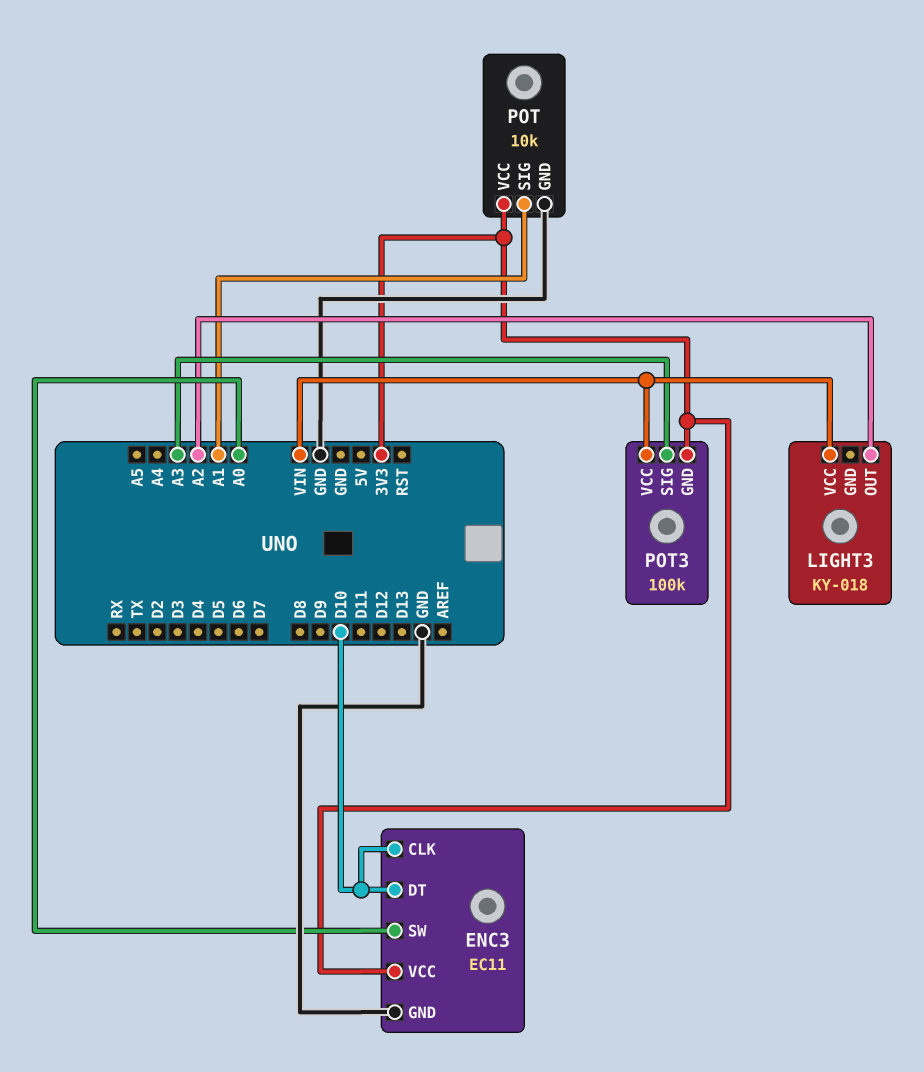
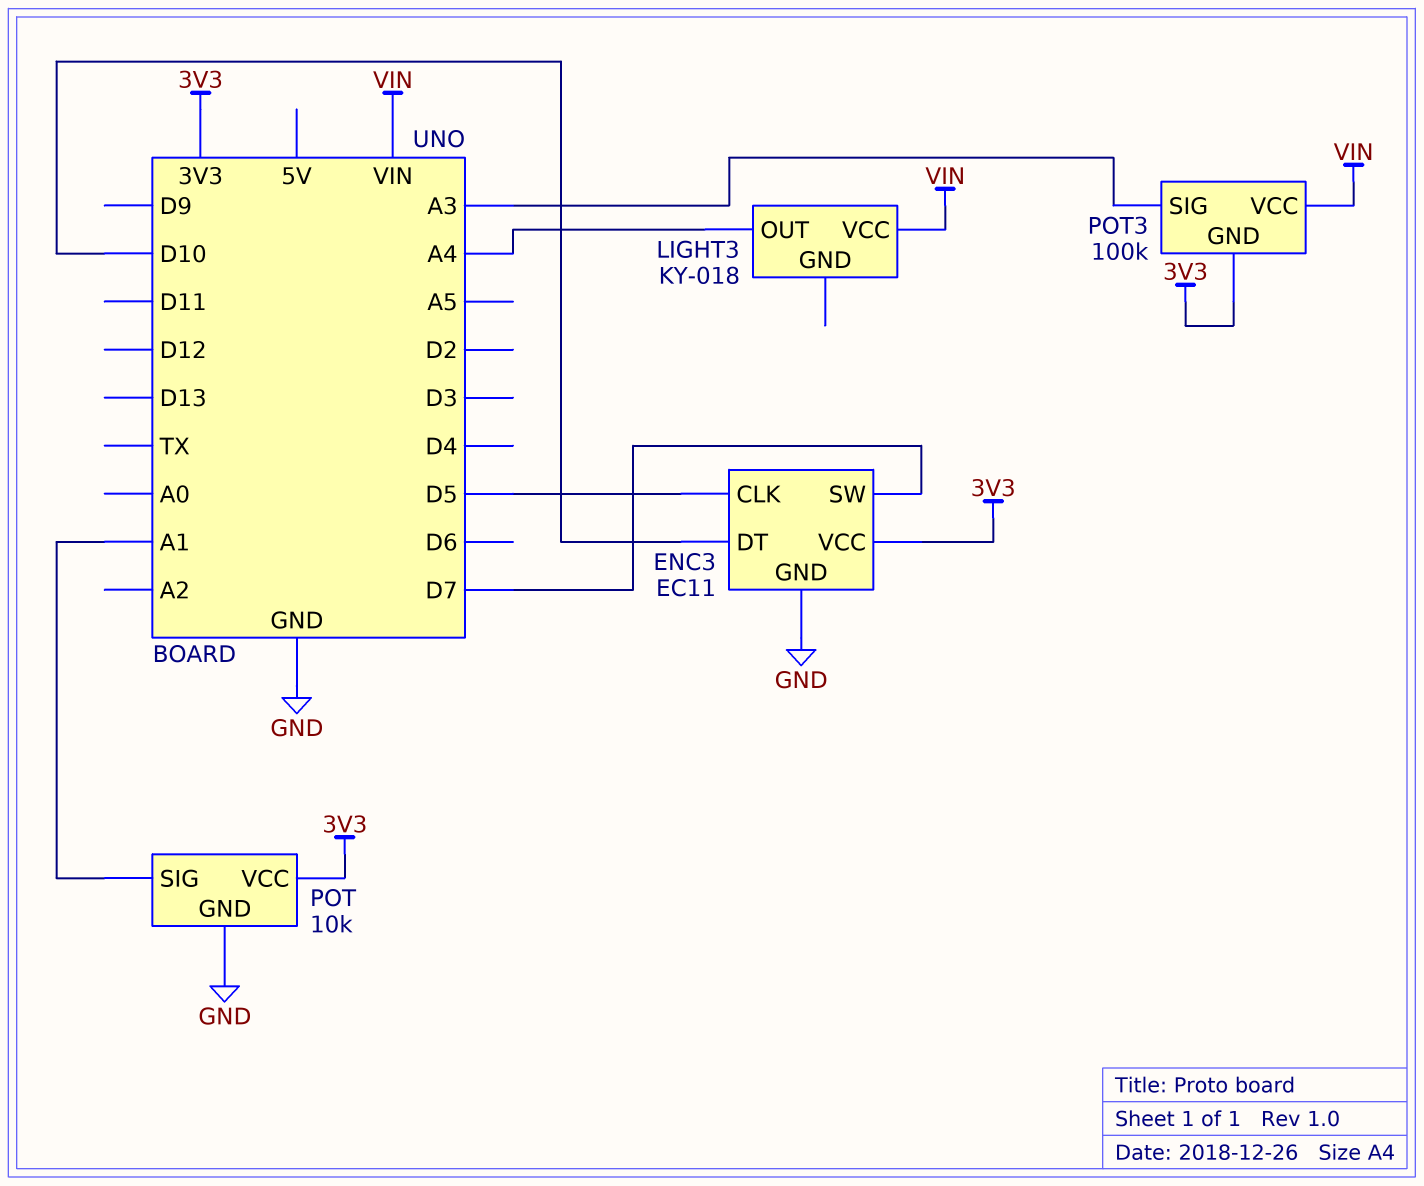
ENC3 pin CLK: D10 -> D5
ENC3 pin SW: A0 -> D7
LIGHT3 pin OUT: A2 -> A4

